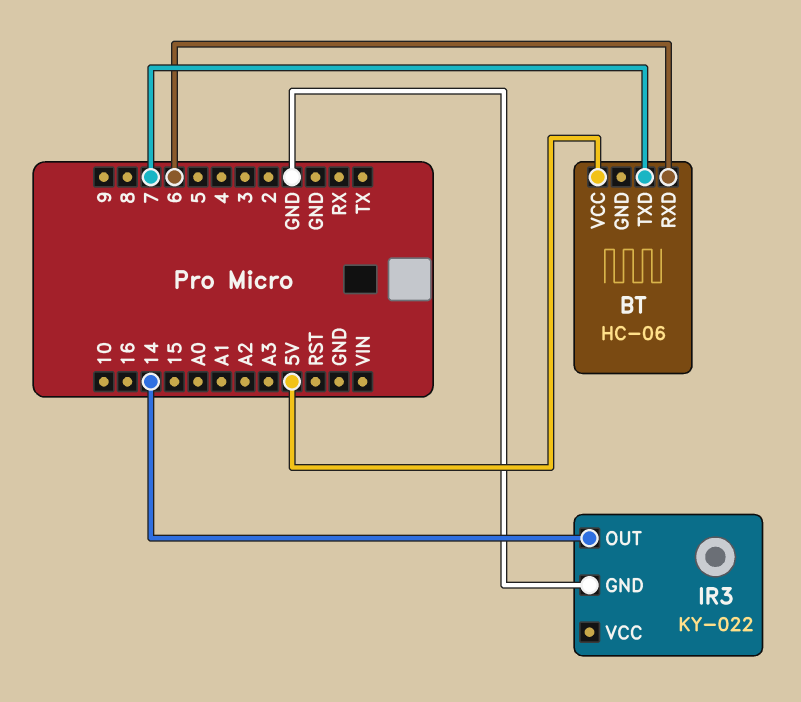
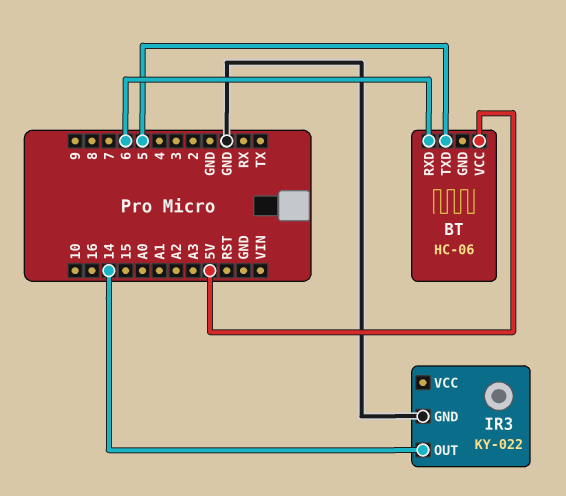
BT pin TXD: 7 -> 5

